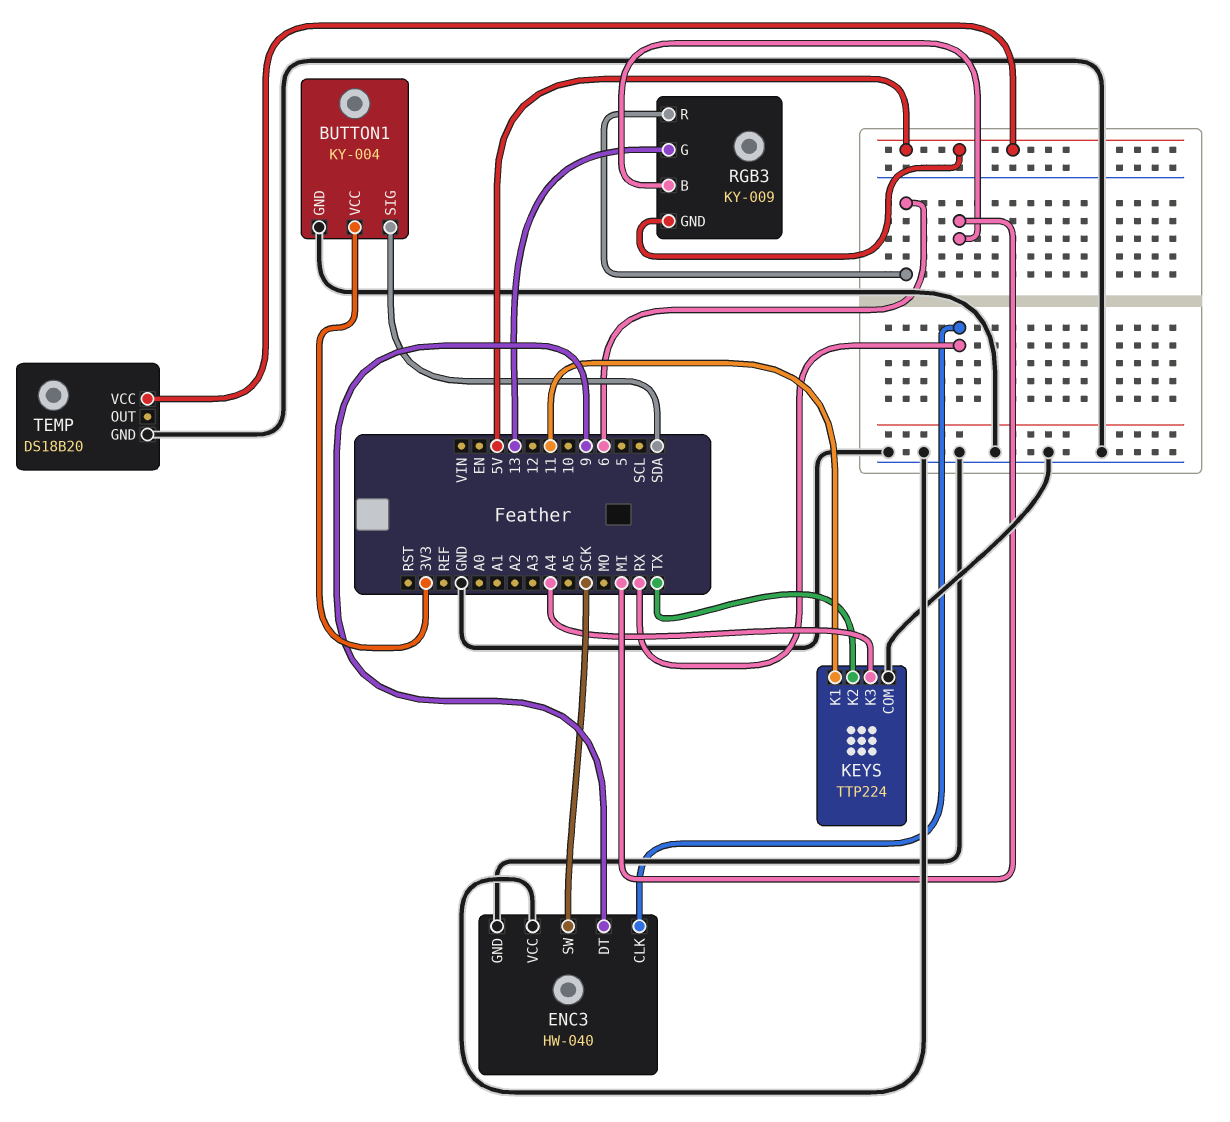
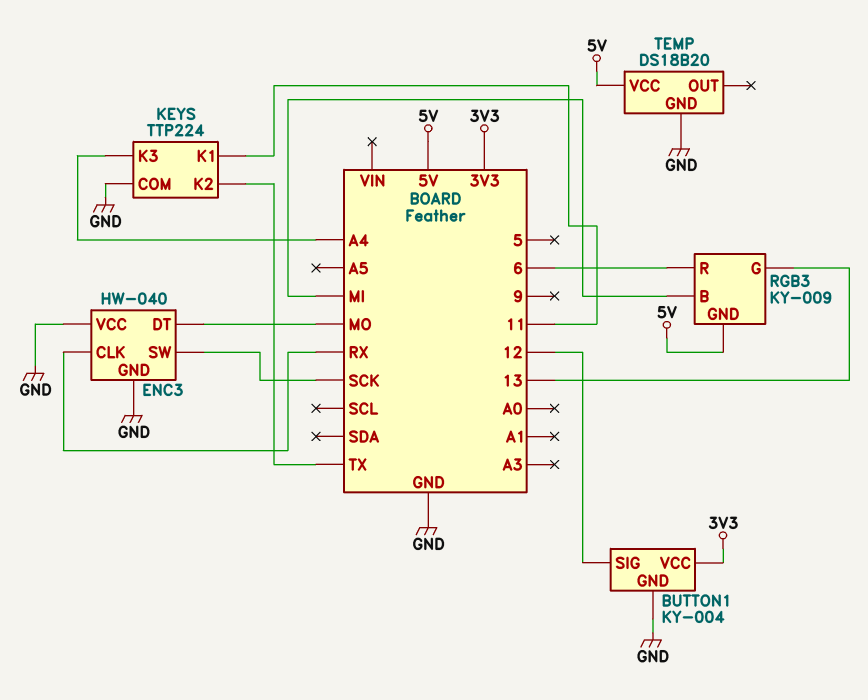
BUTTON1 pin SIG: SDA -> 12
ENC3 pin DT: 9 -> MO

